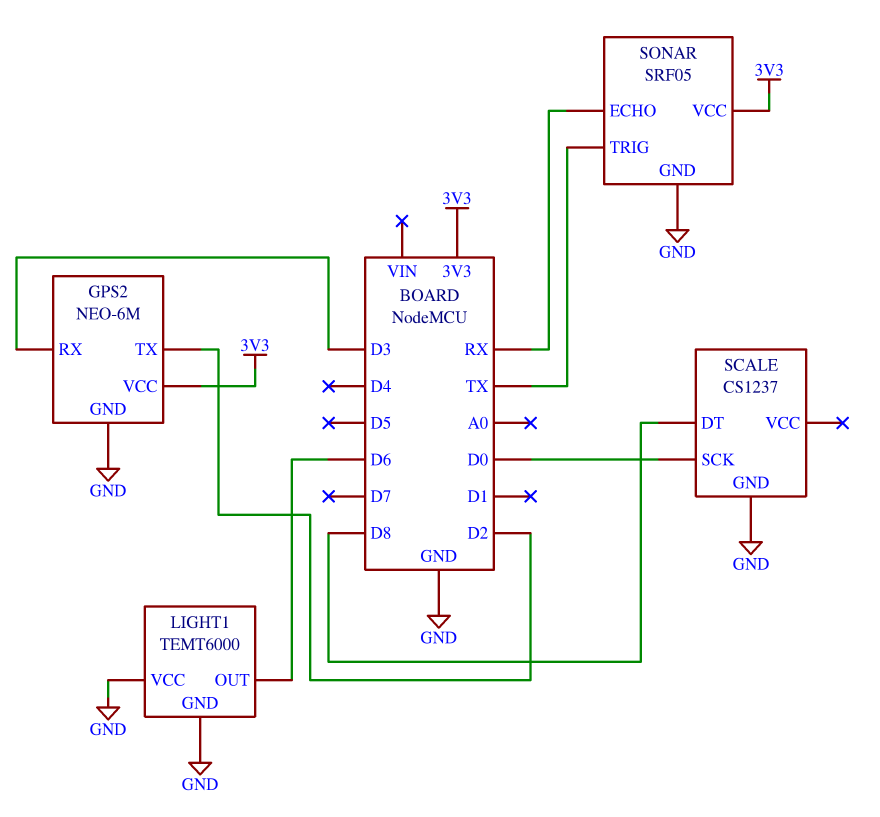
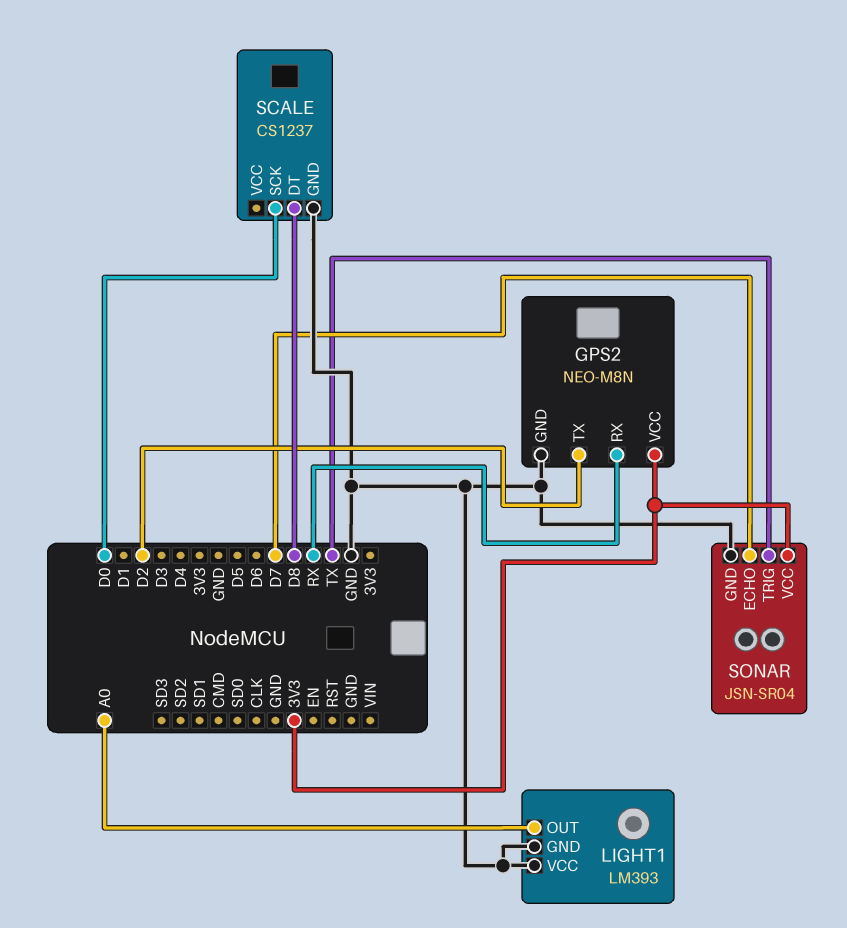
GPS2: NEO-6M -> NEO-M8N
GPS2 pin RX: D3 -> RX
LIGHT1: TEMT6000 -> LM393
LIGHT1 pin OUT: D6 -> A0
SONAR: SRF05 -> JSN-SR04
SONAR pin ECHO: RX -> D7

